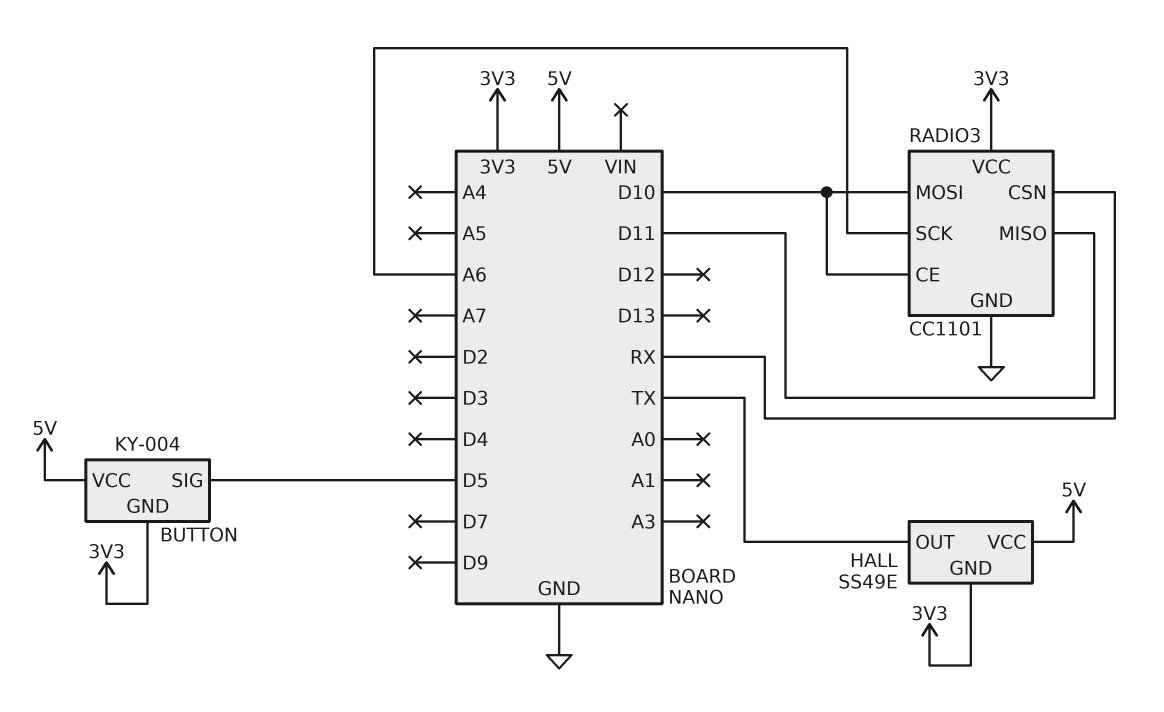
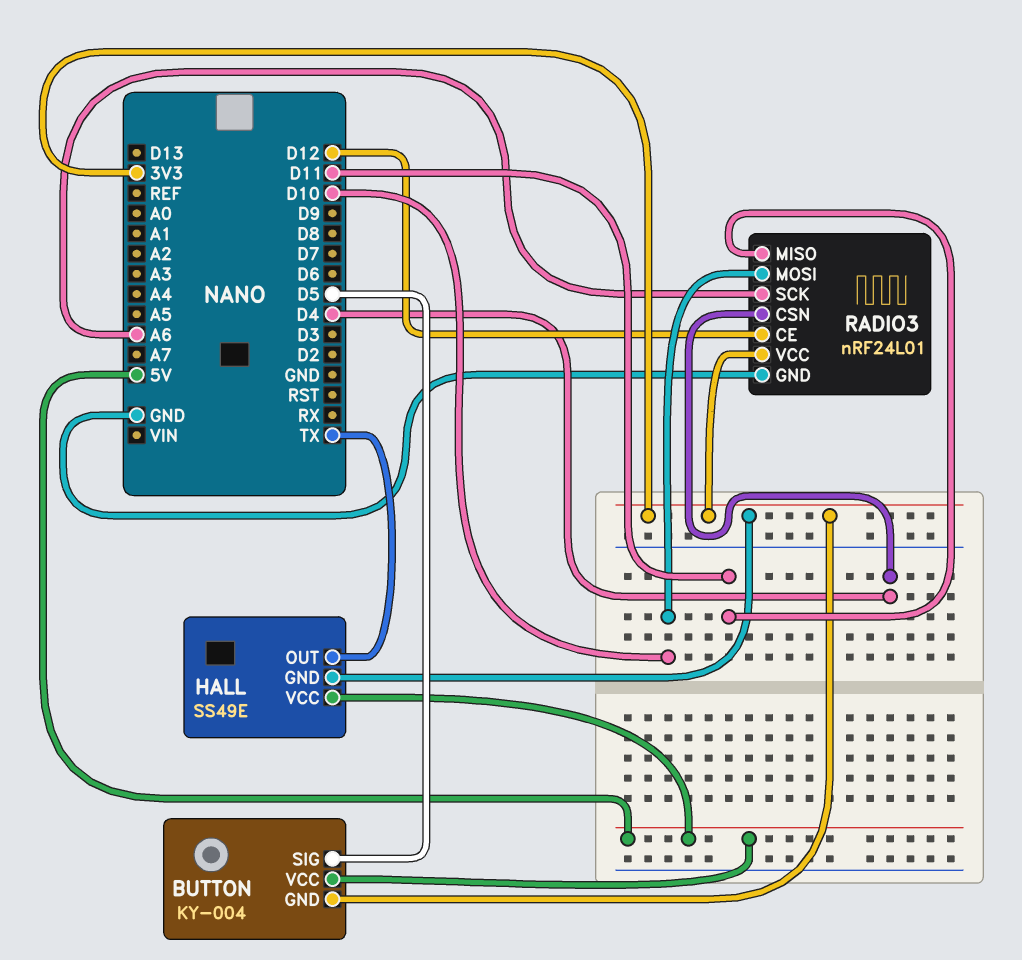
RADIO3: CC1101 -> nRF24L01
RADIO3 pin CE: D10 -> D12
RADIO3 pin CSN: RX -> D4

